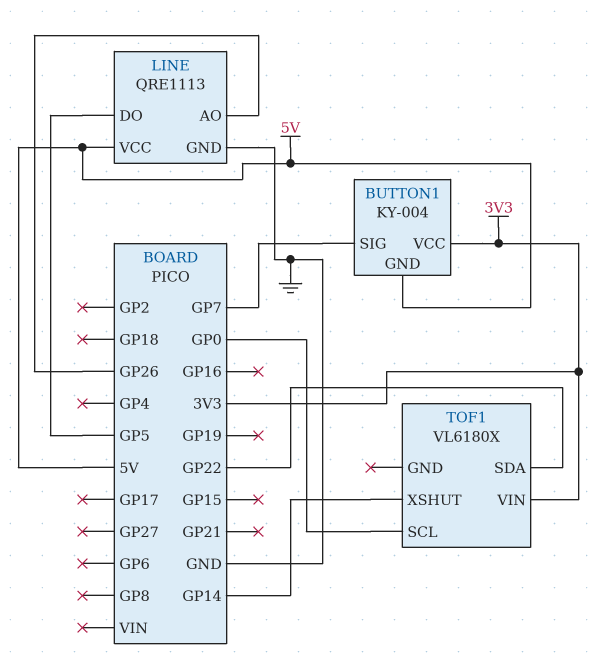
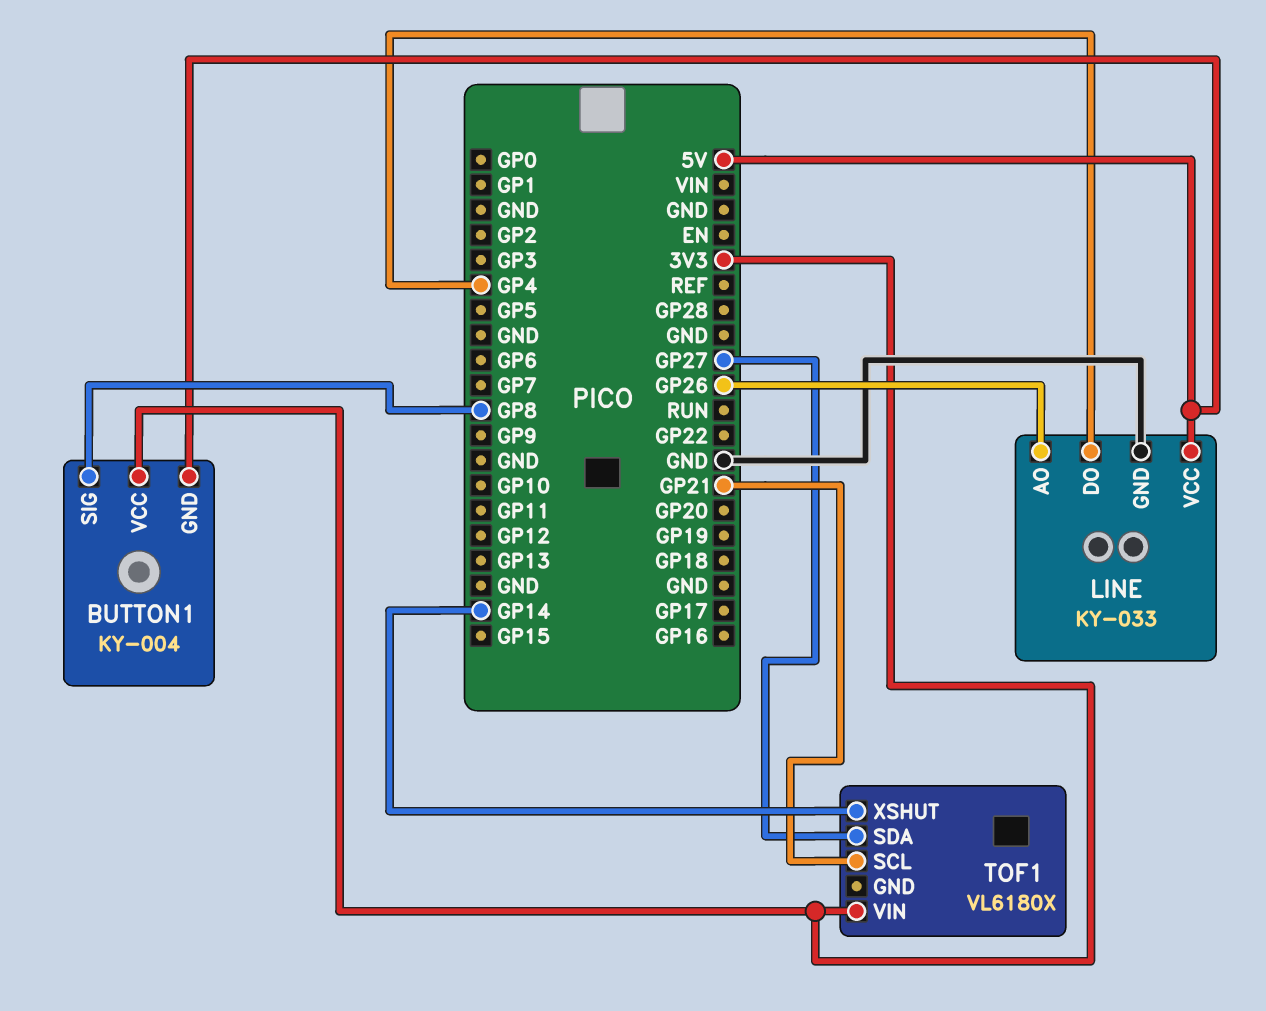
BUTTON1 pin SIG: GP7 -> GP8
LINE: QRE1113 -> KY-033
LINE pin DO: GP5 -> GP4
TOF1 pin SCL: GP0 -> GP21
TOF1 pin SDA: GP22 -> GP27

